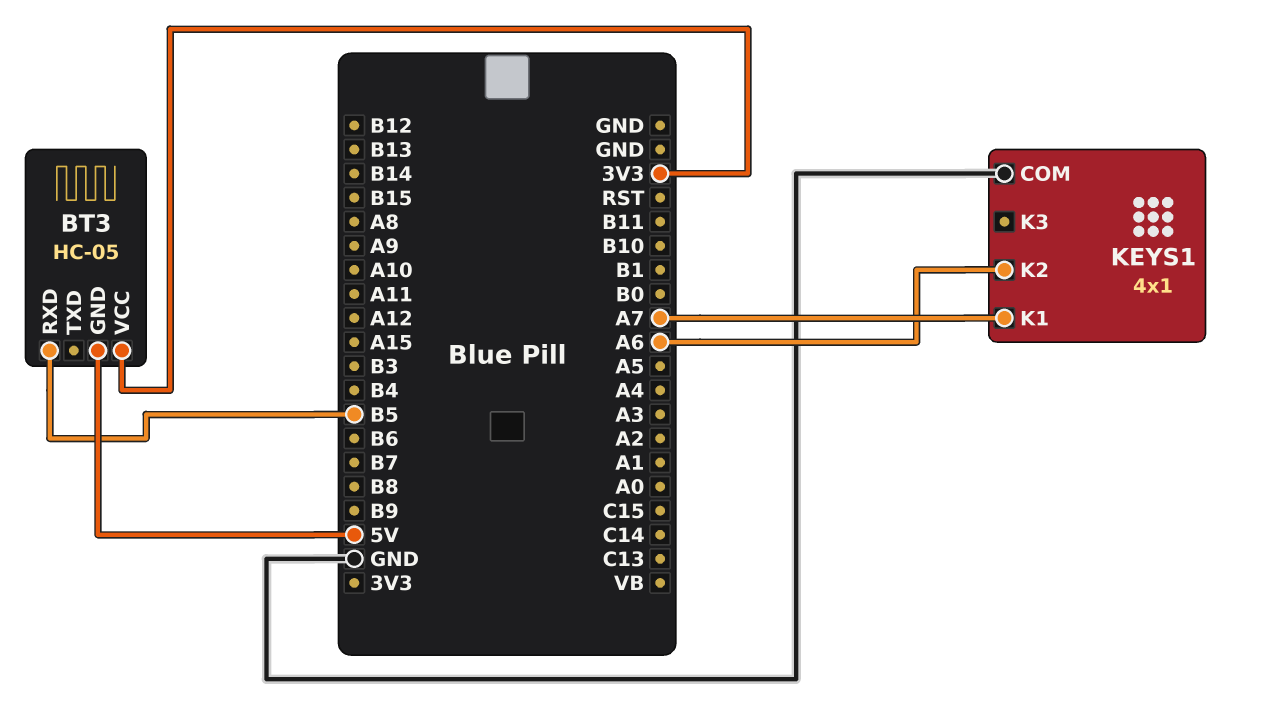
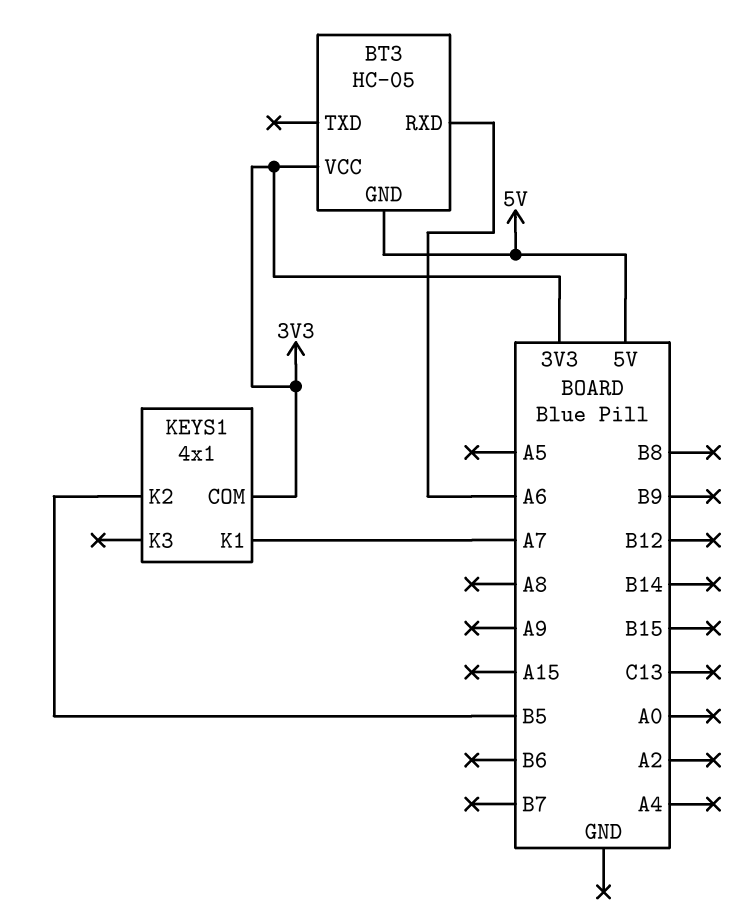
BT3 pin RXD: B5 -> A6
KEYS1 pin COM: GND -> 3V3
KEYS1 pin K2: A6 -> B5

